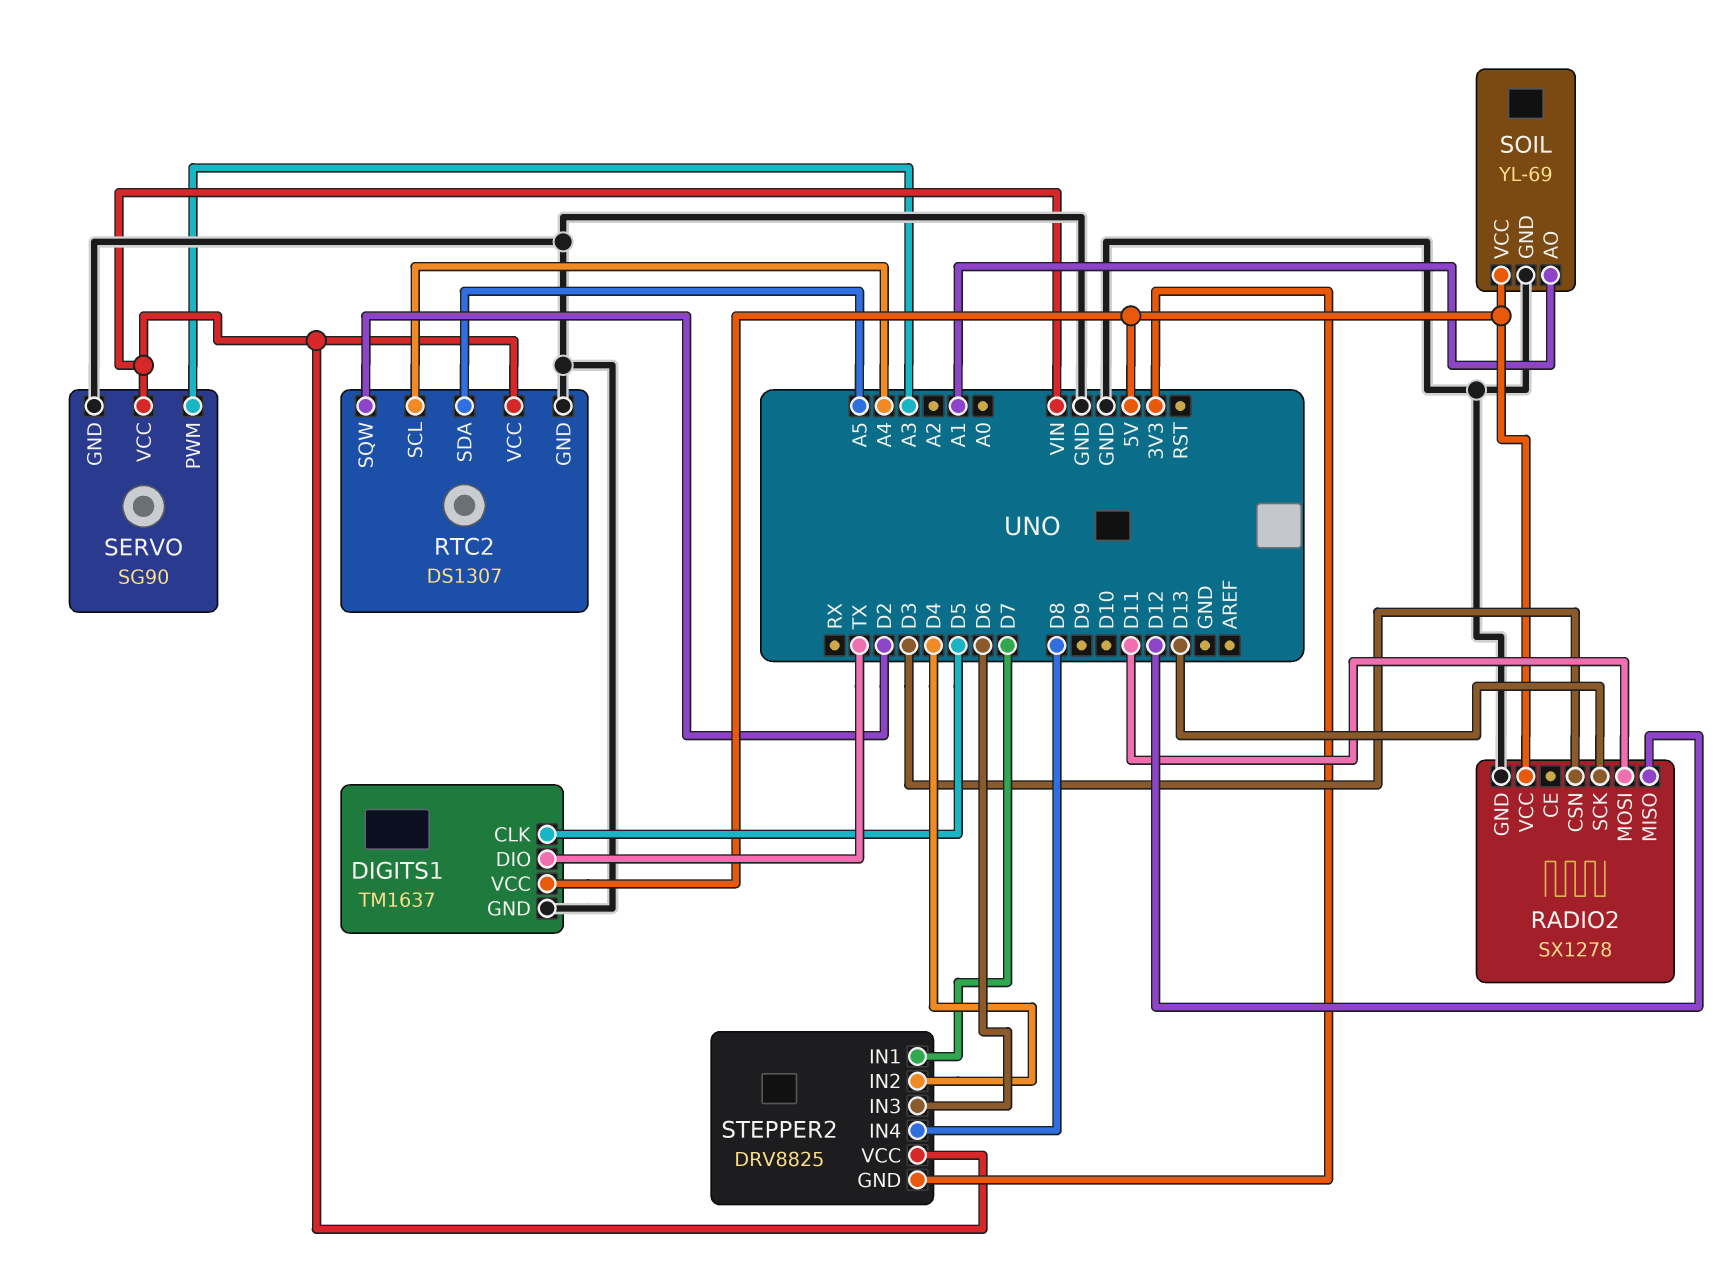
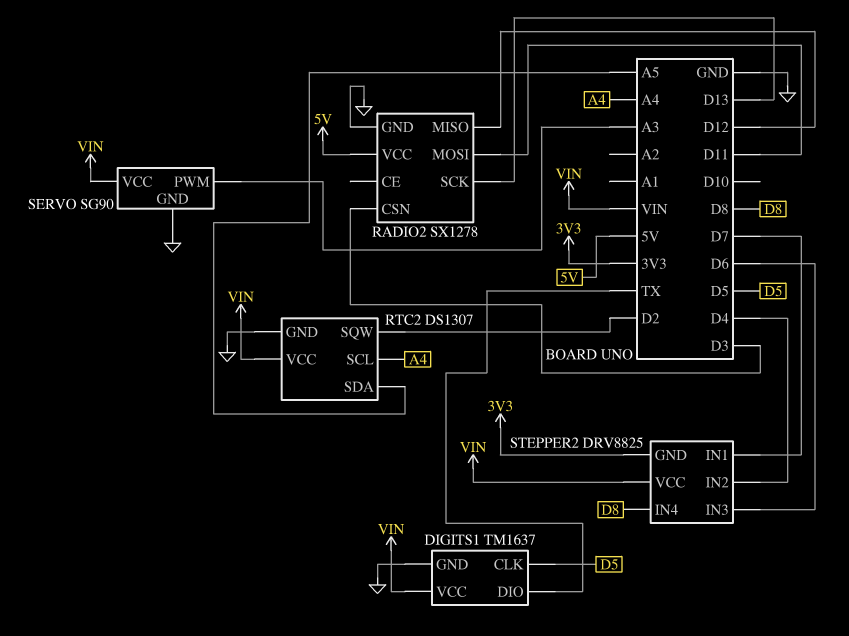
DIGITS1 pin VCC: 5V -> VIN
SOIL: YL-69 -> none
SOIL pin AO: A1 -> none
SOIL pin GND: GND -> none
SOIL pin VCC: 5V -> none

